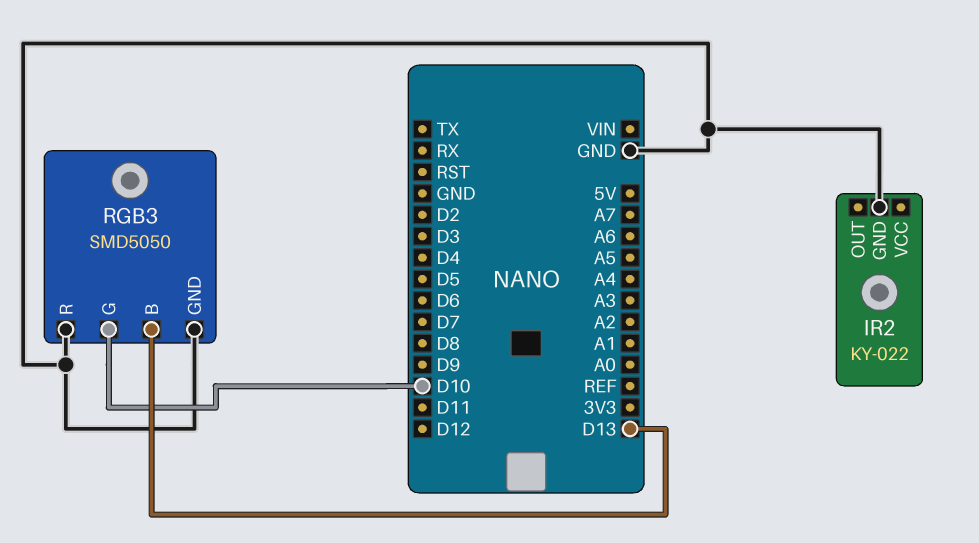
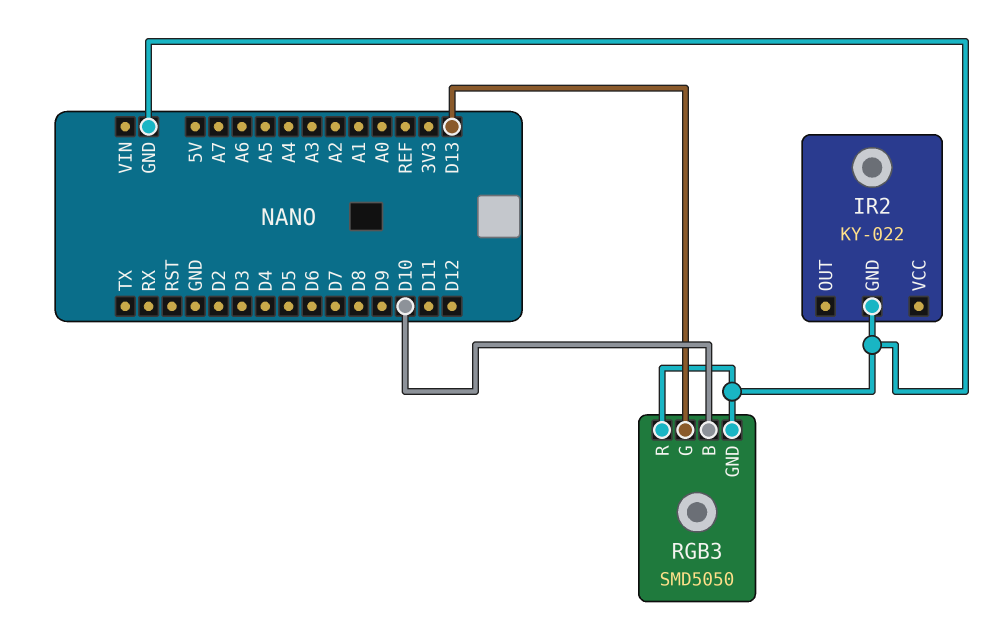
RGB3 pin B: D13 -> D10
RGB3 pin G: D10 -> D13

